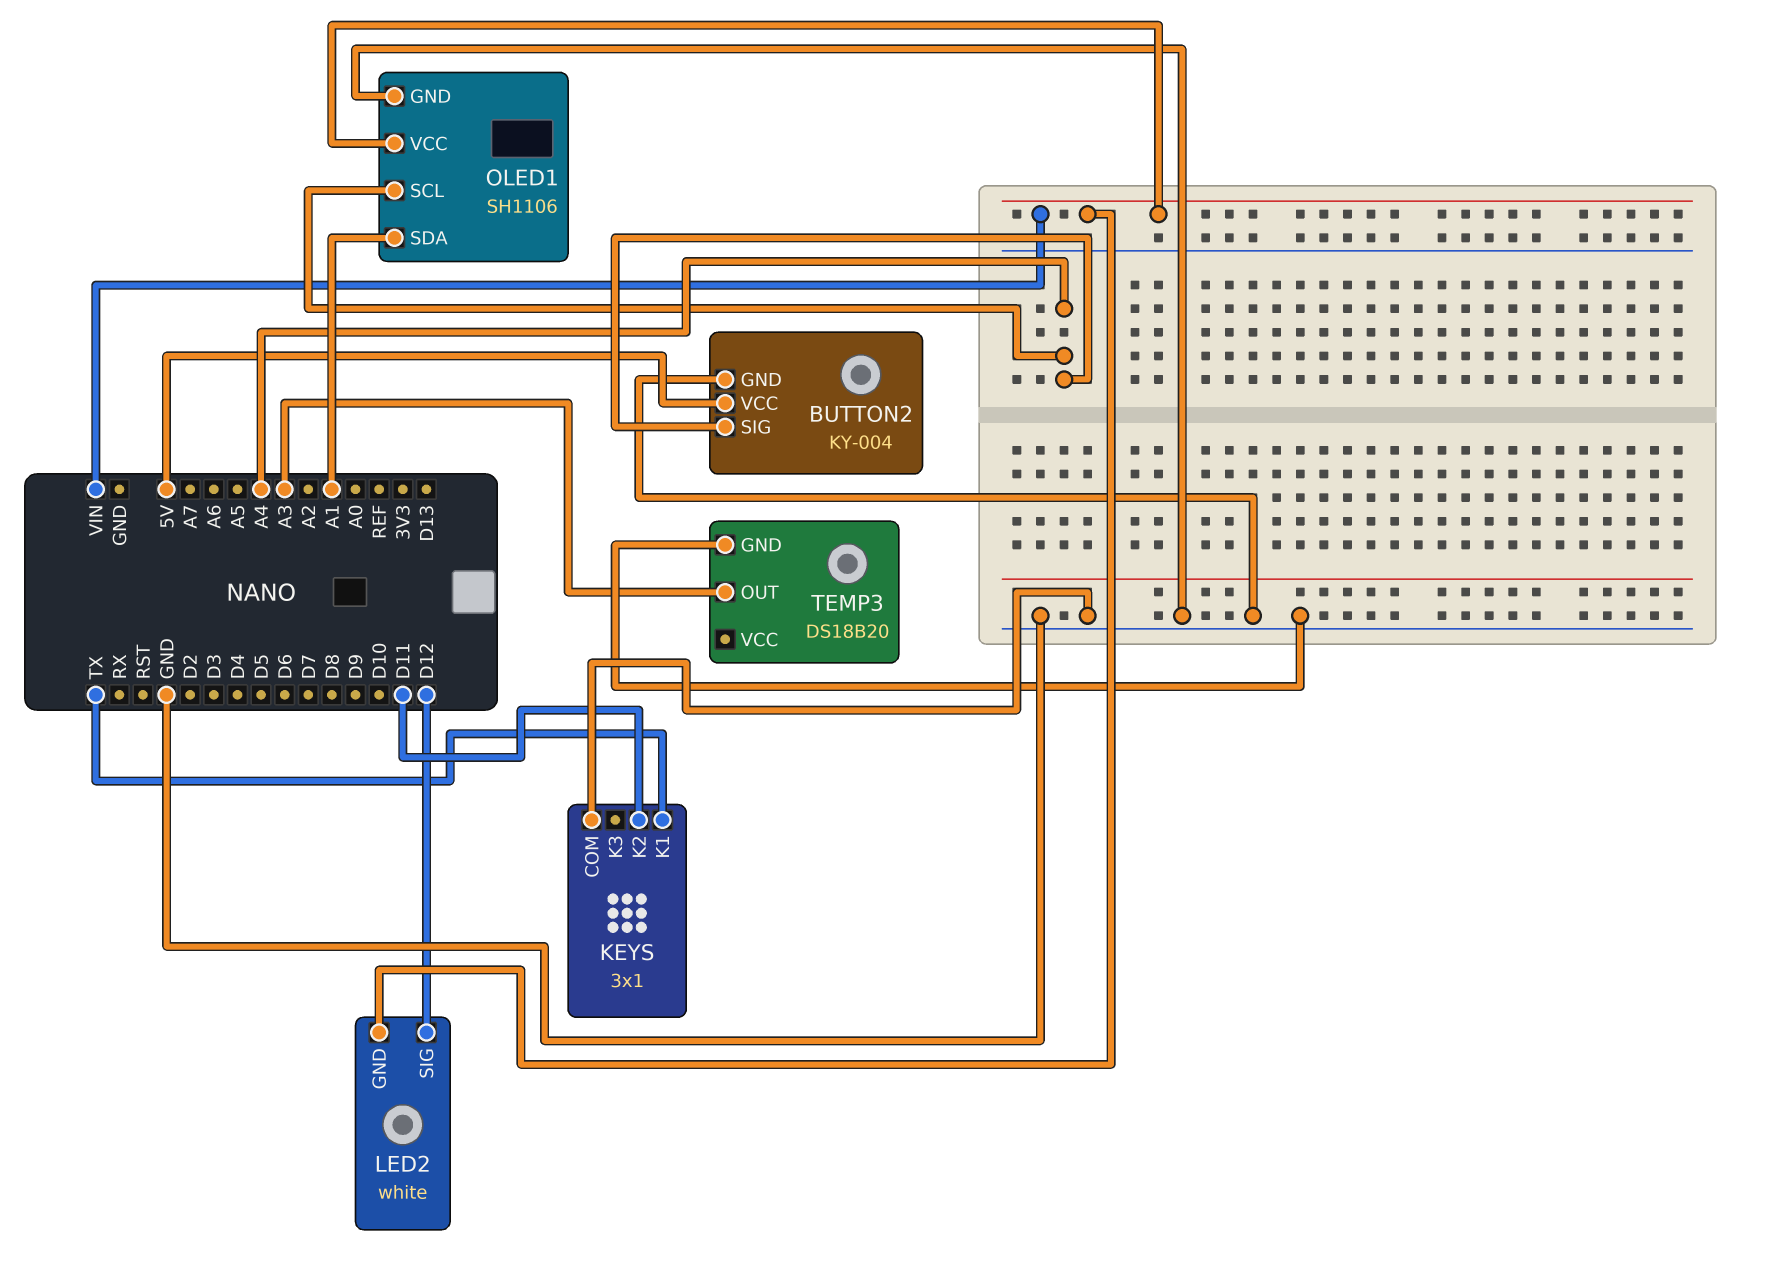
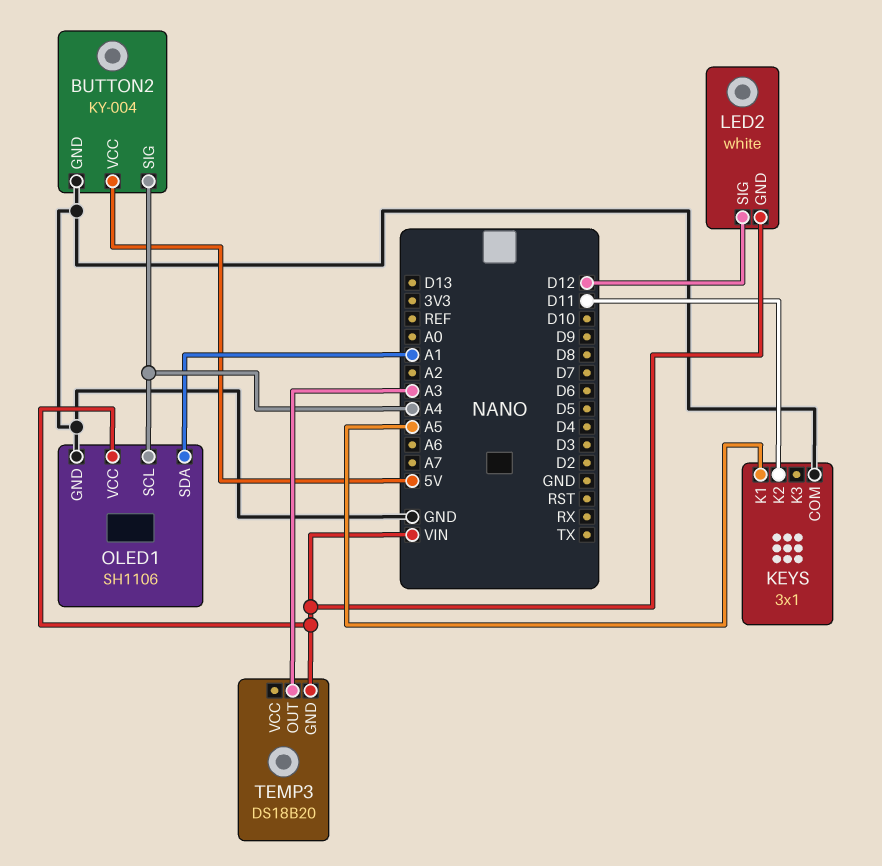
KEYS pin K1: TX -> A5
TEMP3 pin GND: GND -> VIN

